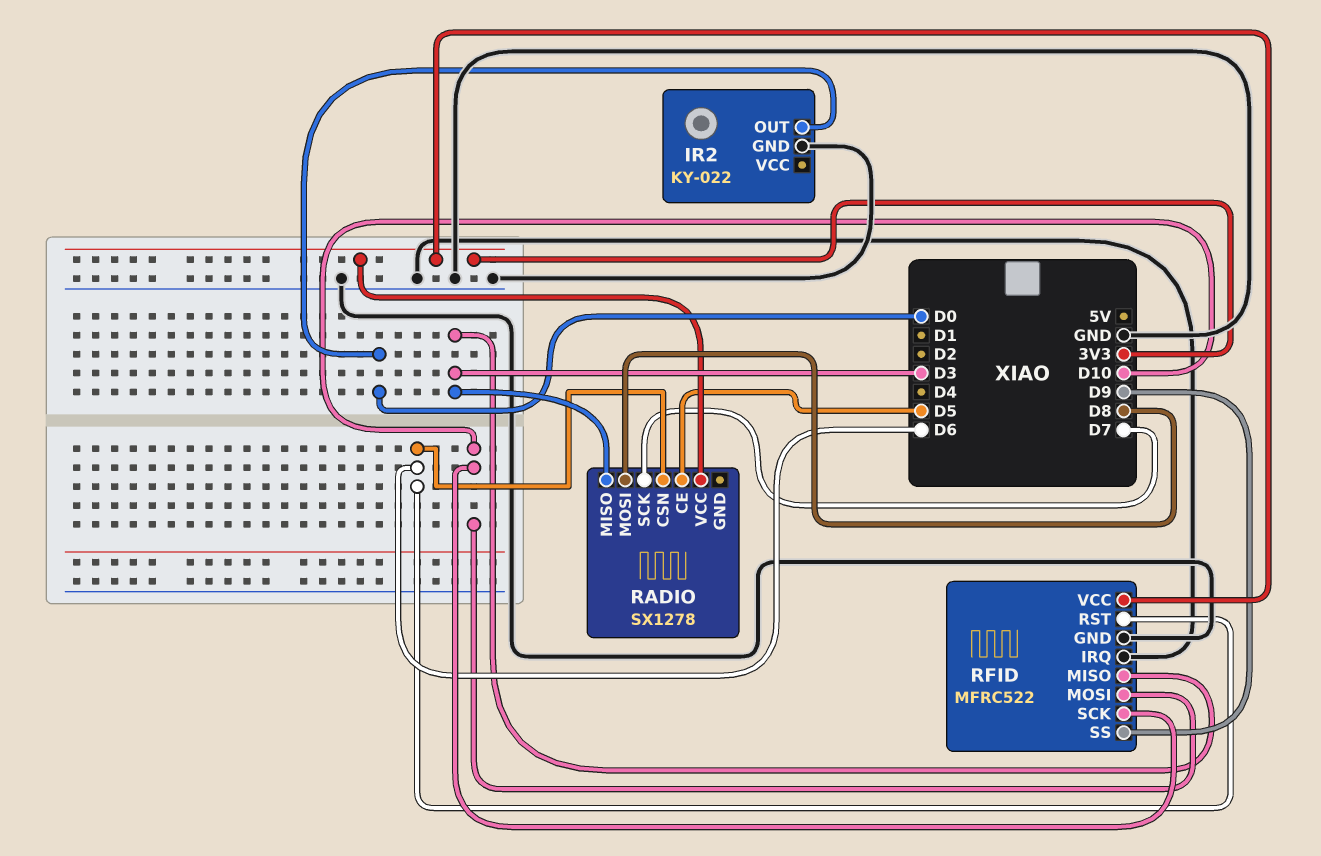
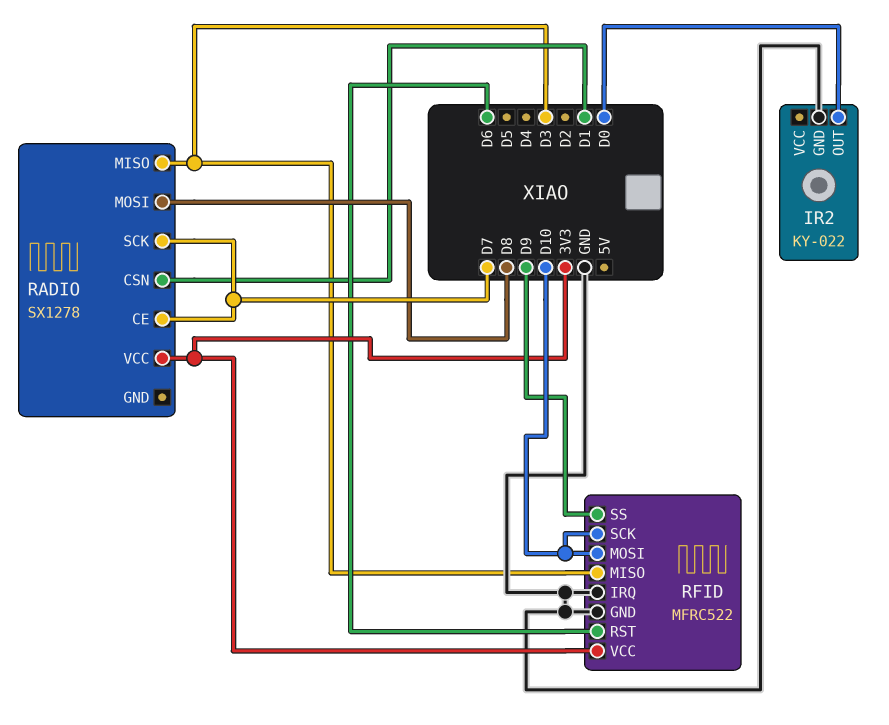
RADIO pin CE: D5 -> D7
RADIO pin CSN: D6 -> D1

